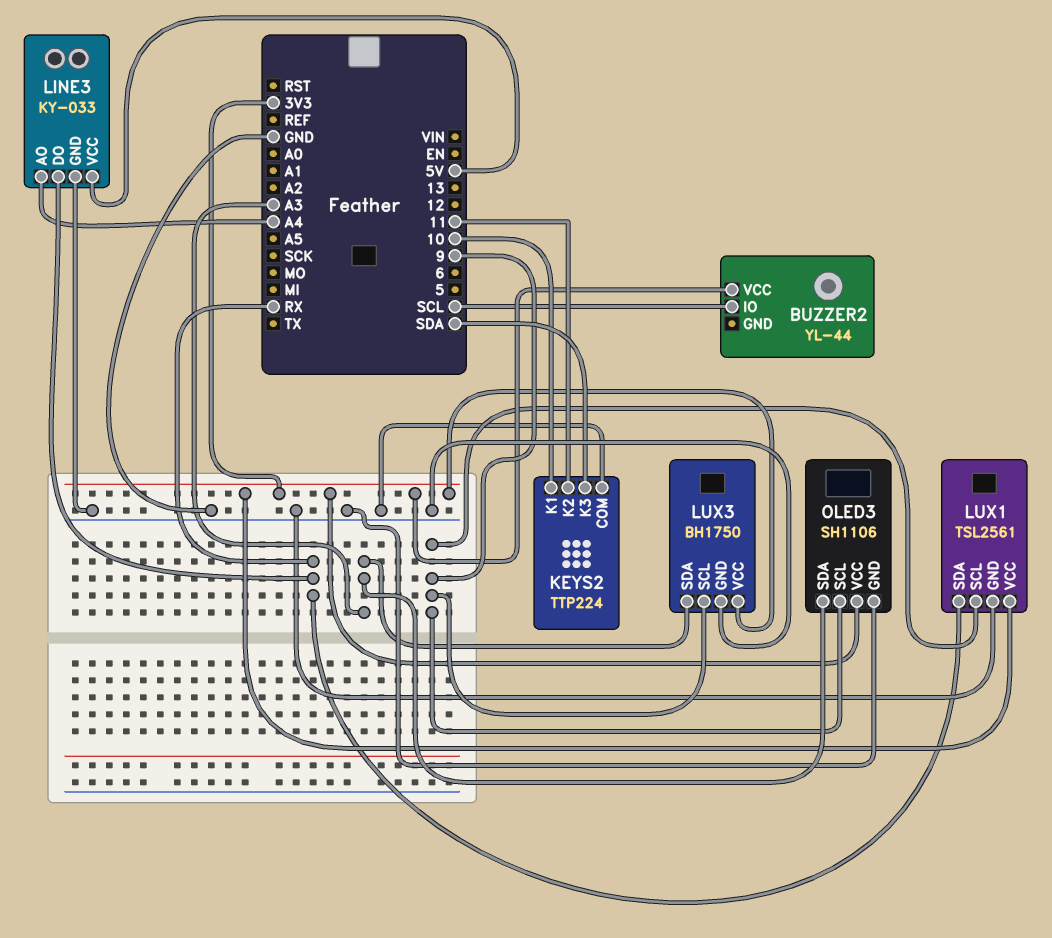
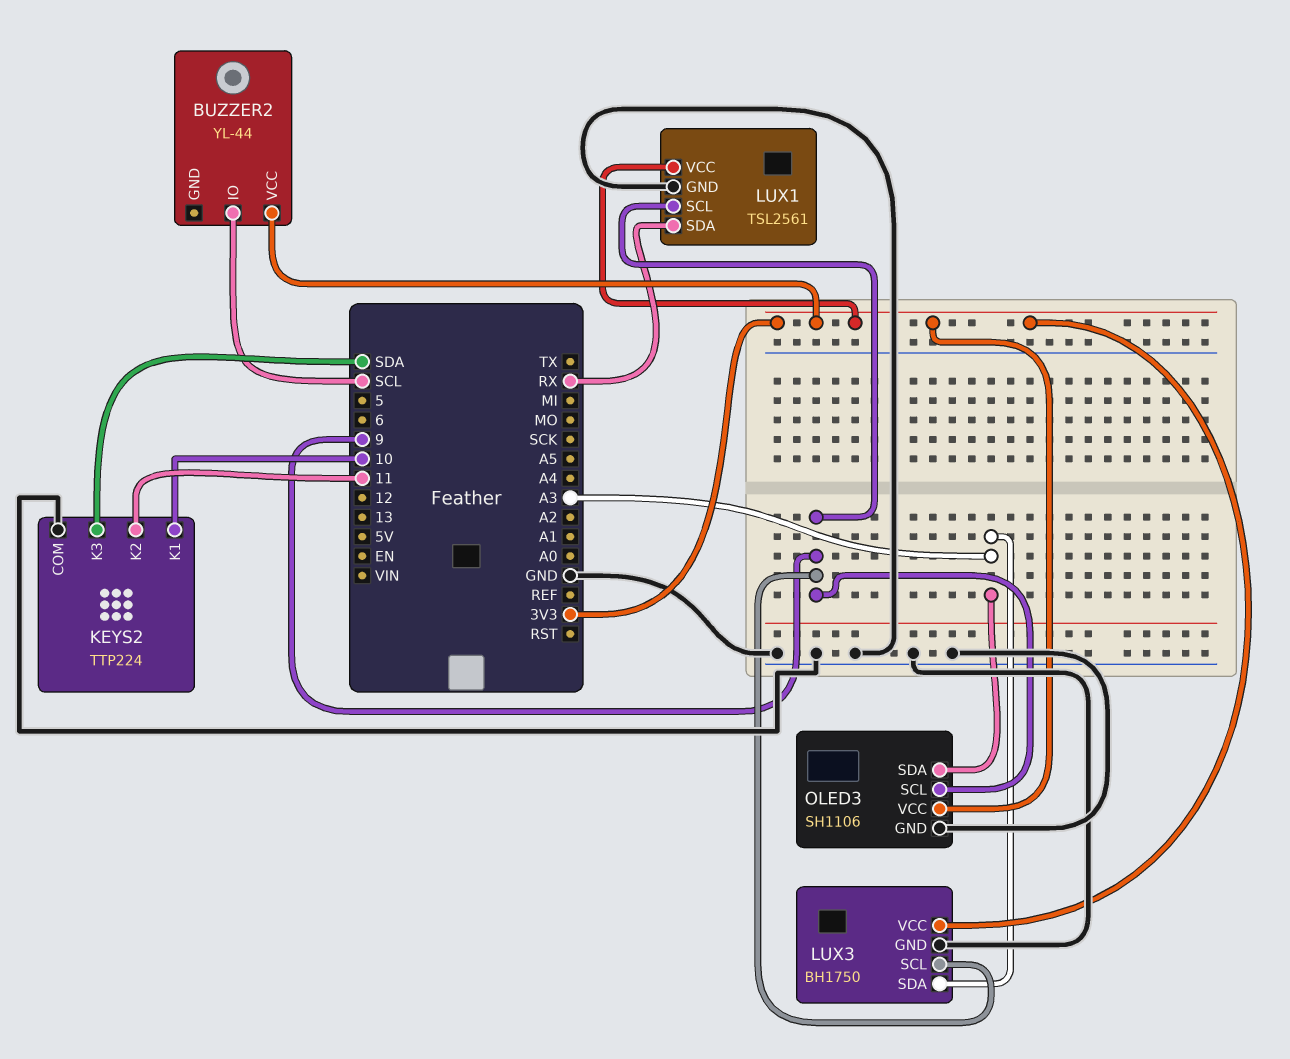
LINE3: KY-033 -> none
LINE3 pin AO: A4 -> none
LINE3 pin DO: RX -> none
LINE3 pin GND: GND -> none
LINE3 pin VCC: 5V -> none

